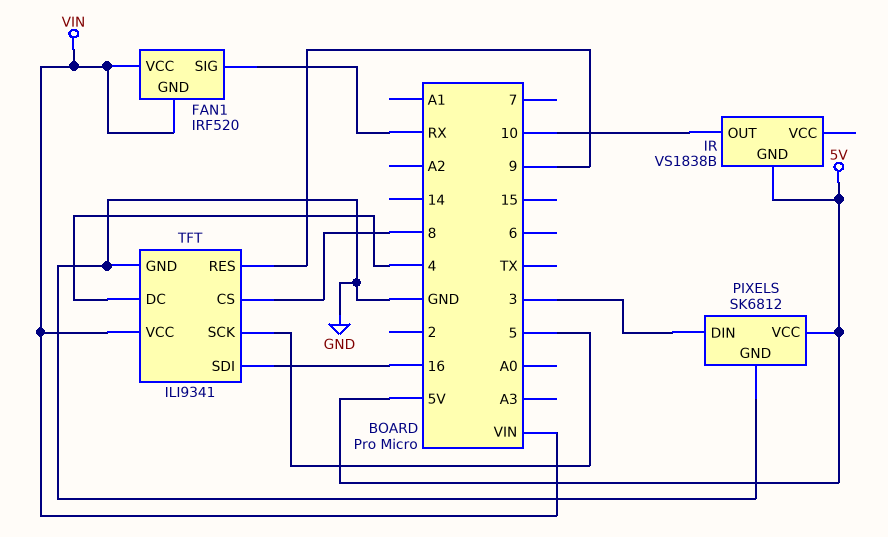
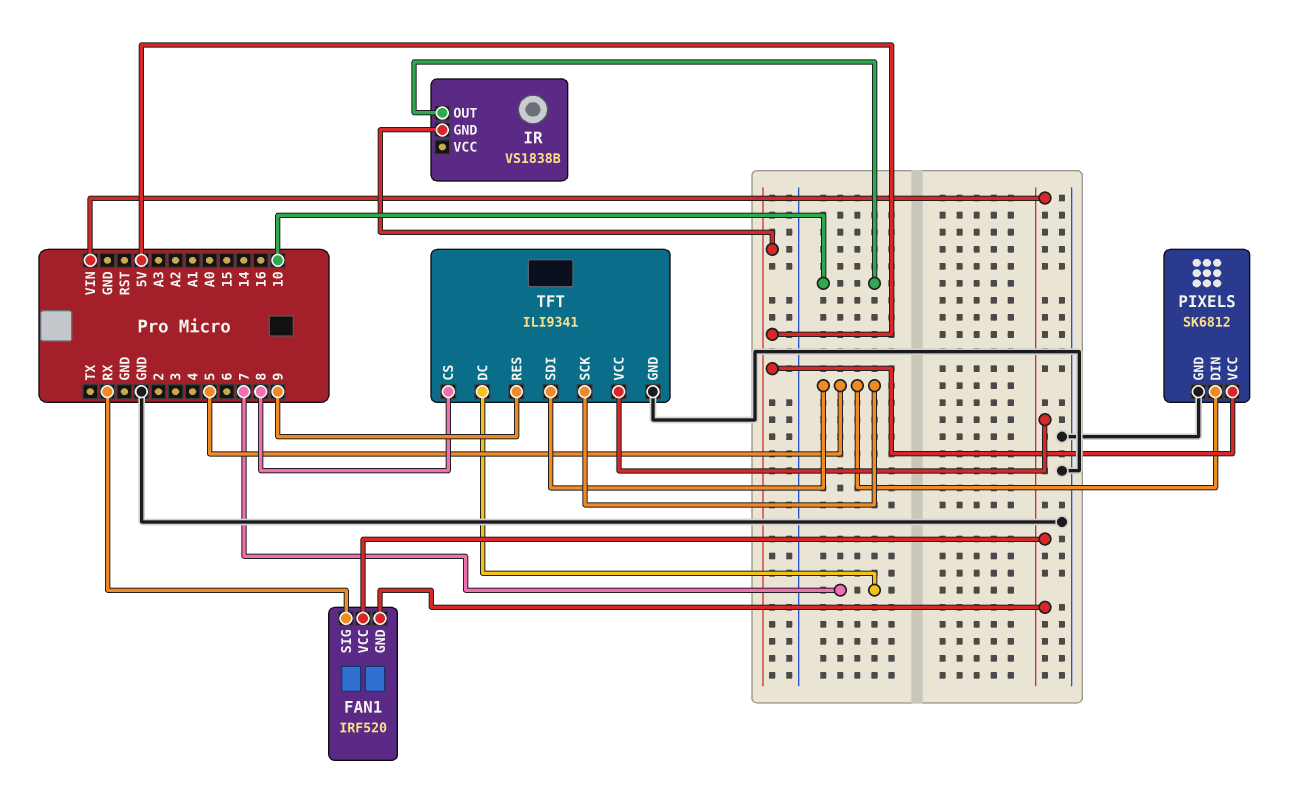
PIXELS pin DIN: 3 -> 5
TFT pin DC: 4 -> 7
TFT pin SDI: 16 -> 5

